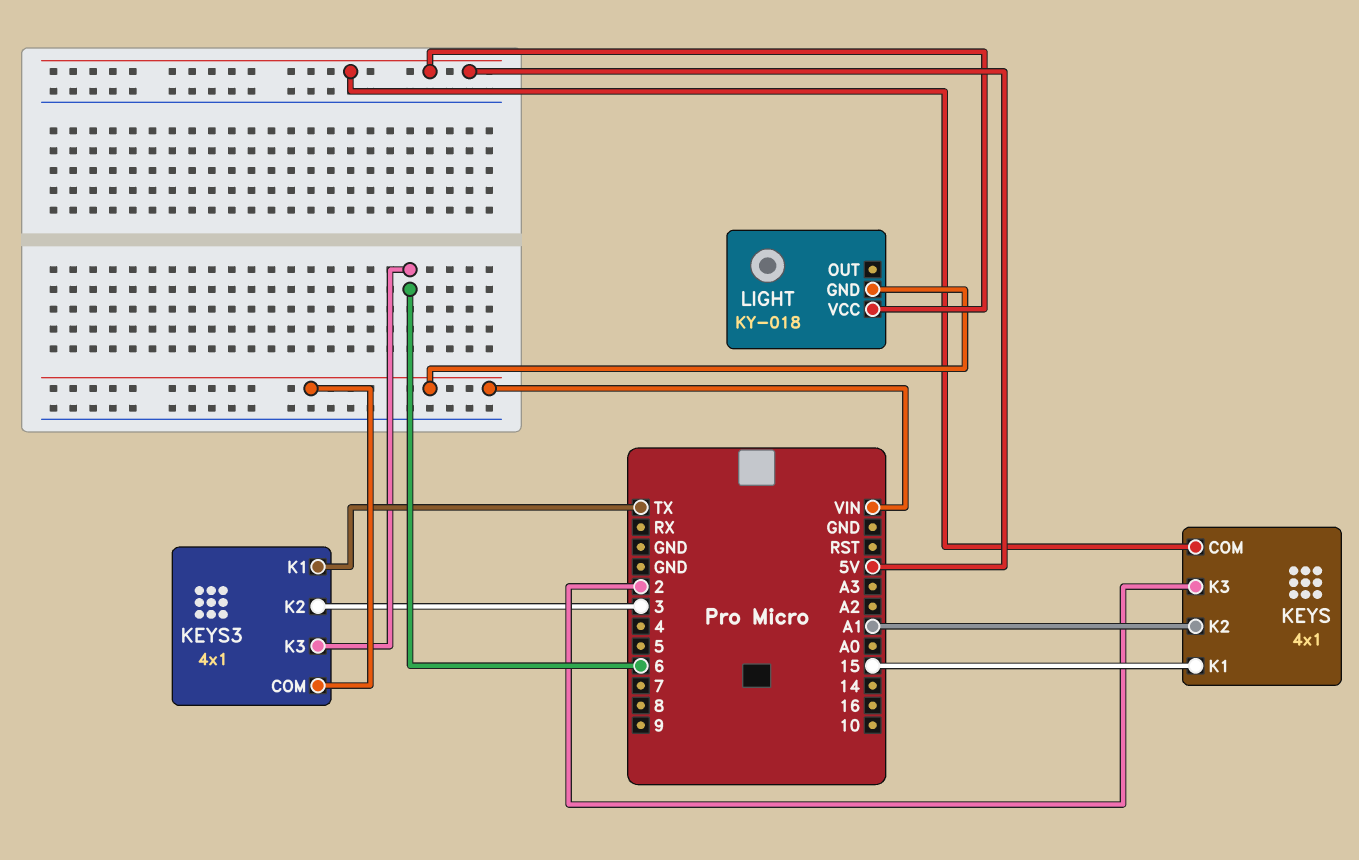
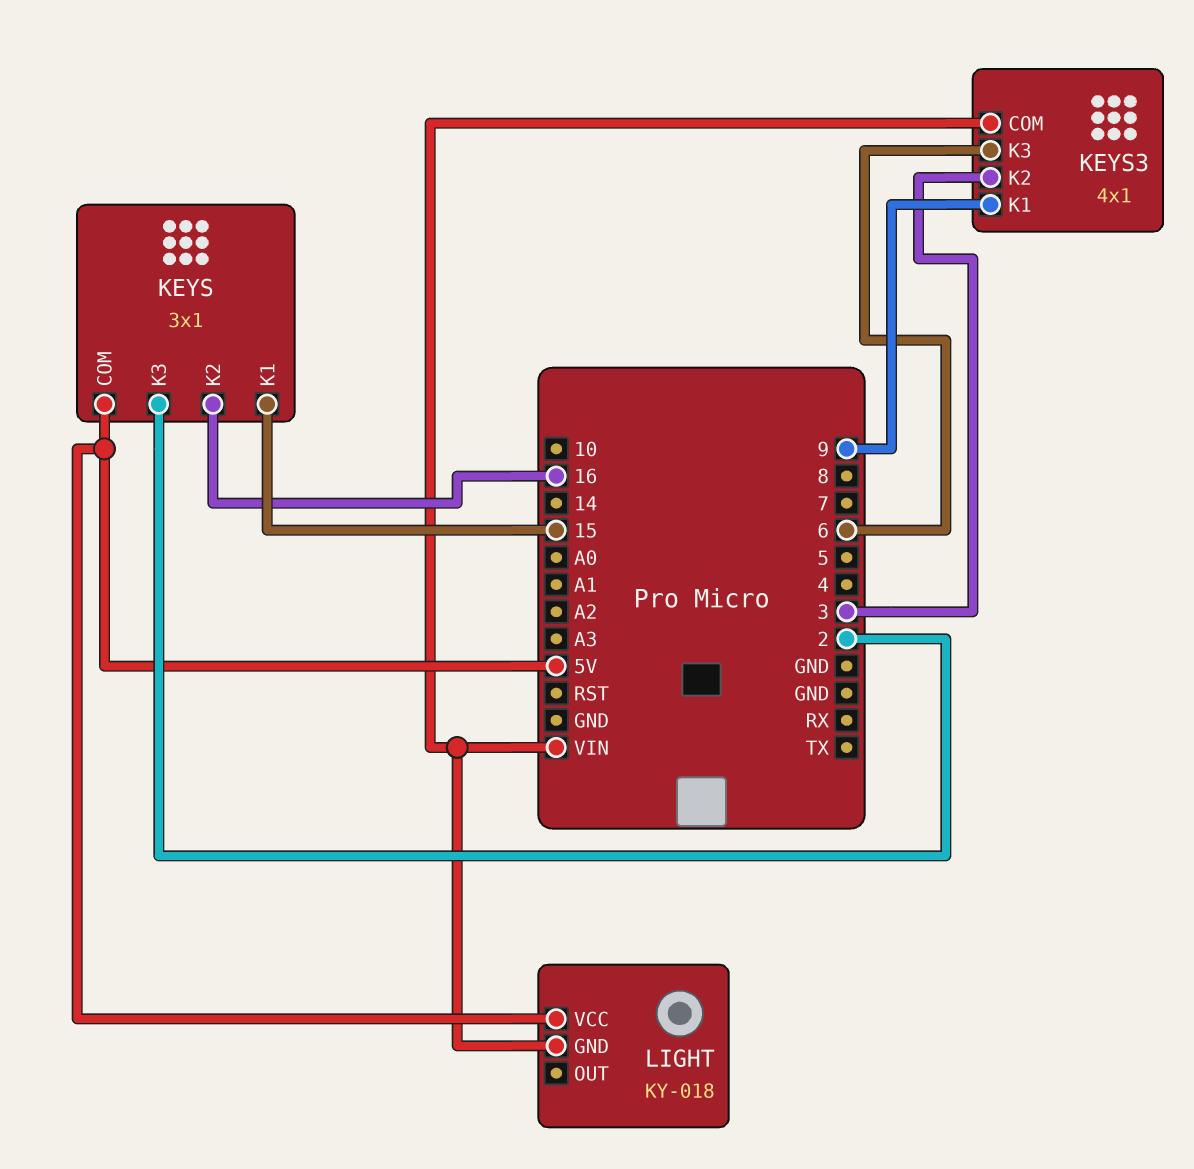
KEYS: 4x1 -> 3x1
KEYS pin K2: A1 -> 16
KEYS3 pin K1: TX -> 9

